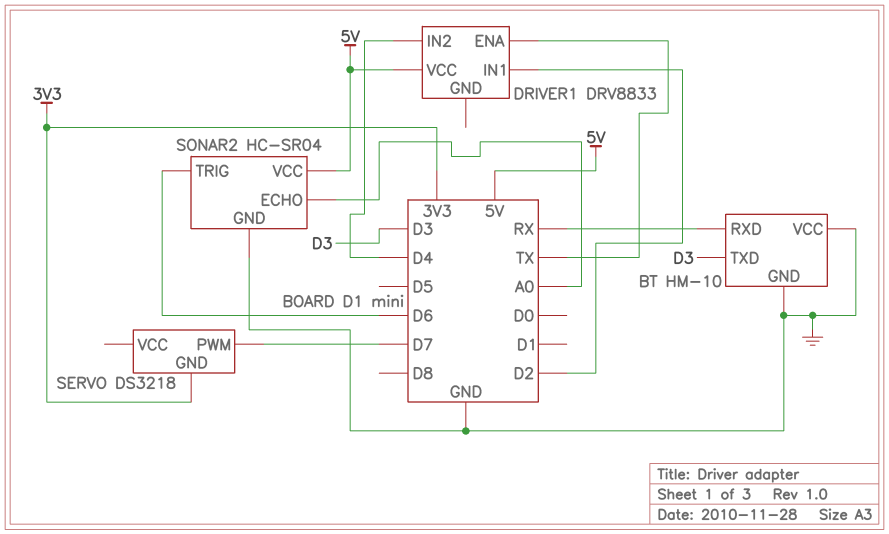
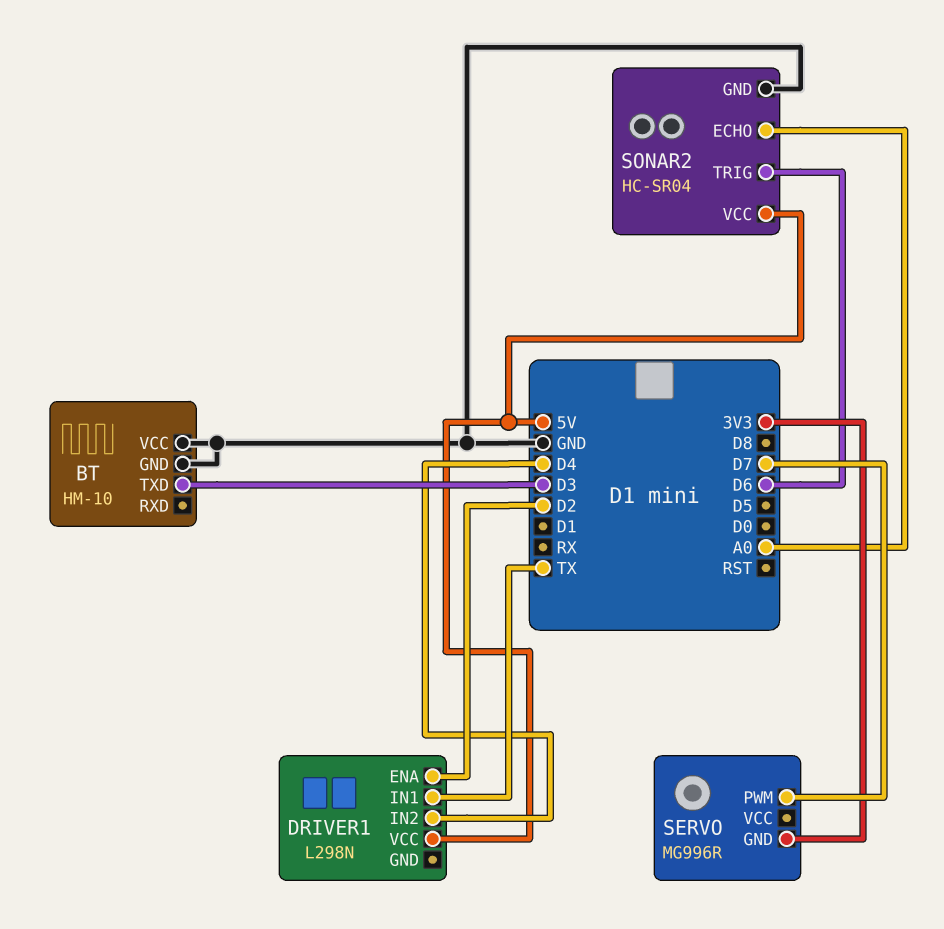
BT pin RXD: RX -> none
DRIVER1: DRV8833 -> L298N
DRIVER1 pin ENA: TX -> D2
DRIVER1 pin IN1: D2 -> TX
SERVO: DS3218 -> MG996R

